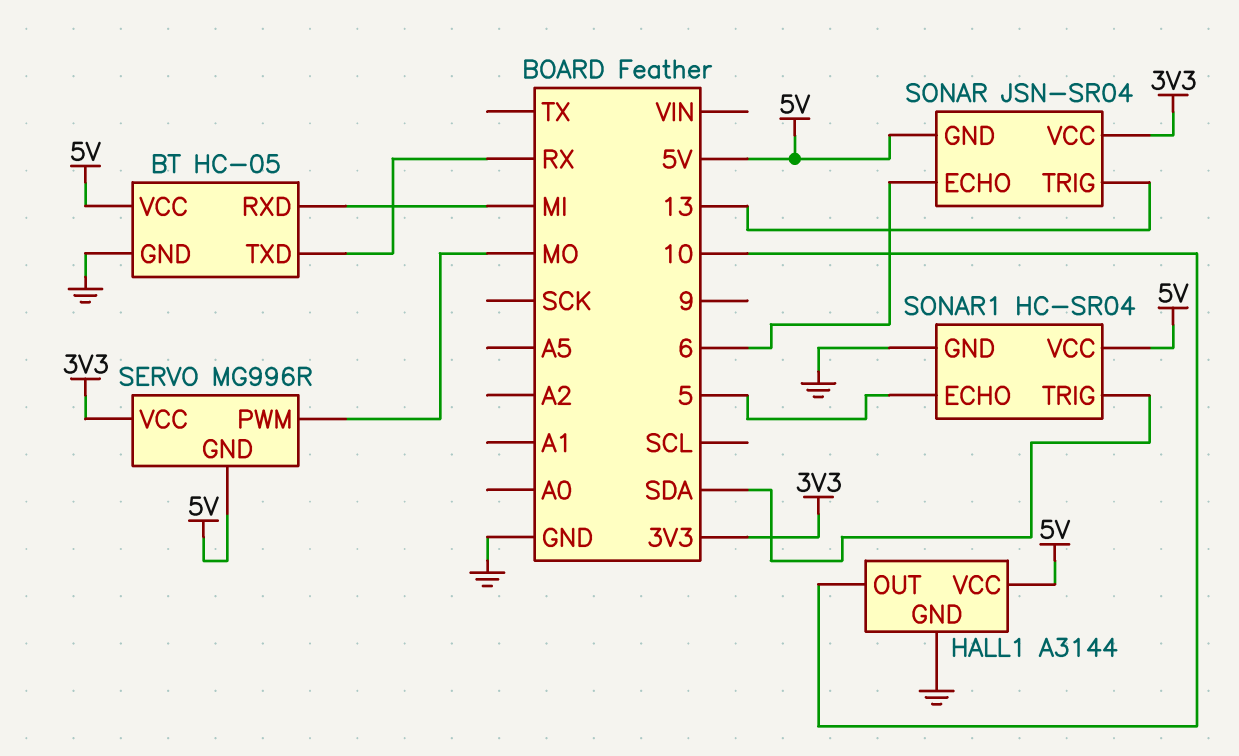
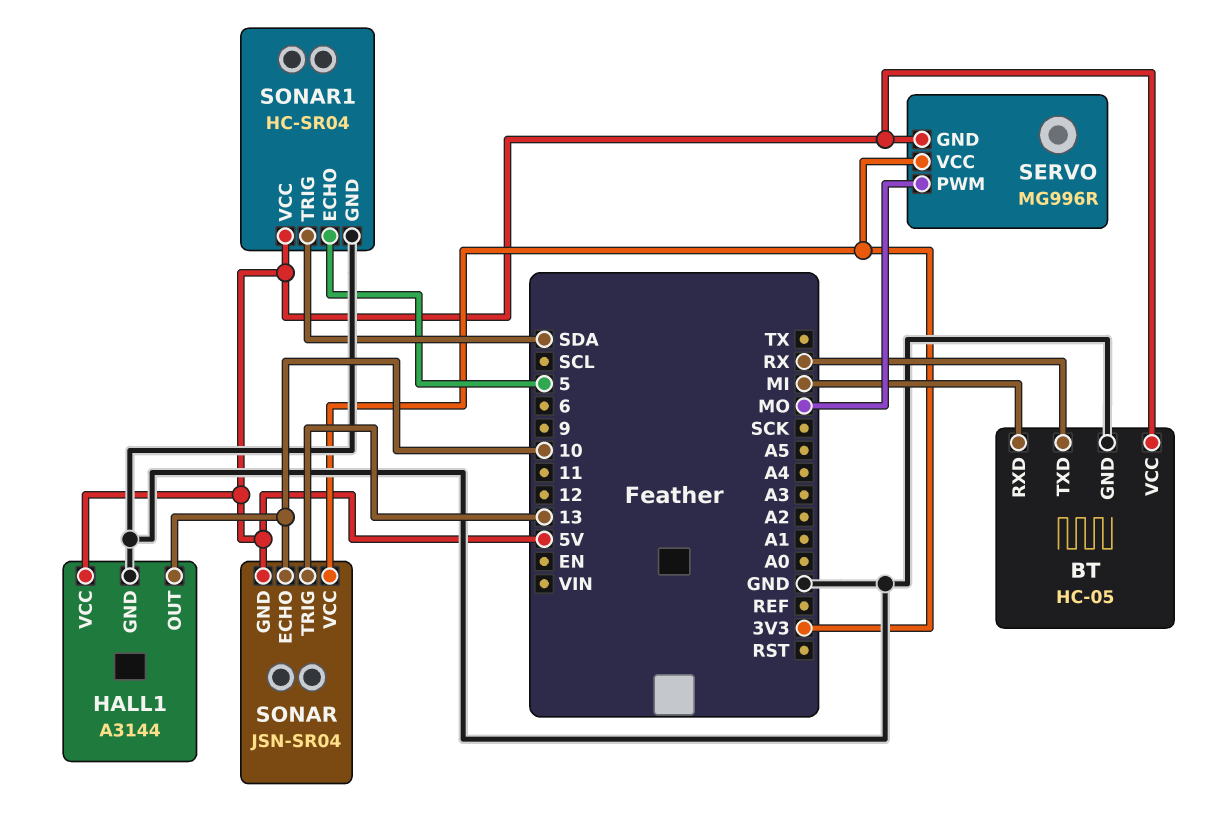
SONAR pin ECHO: 6 -> 10

